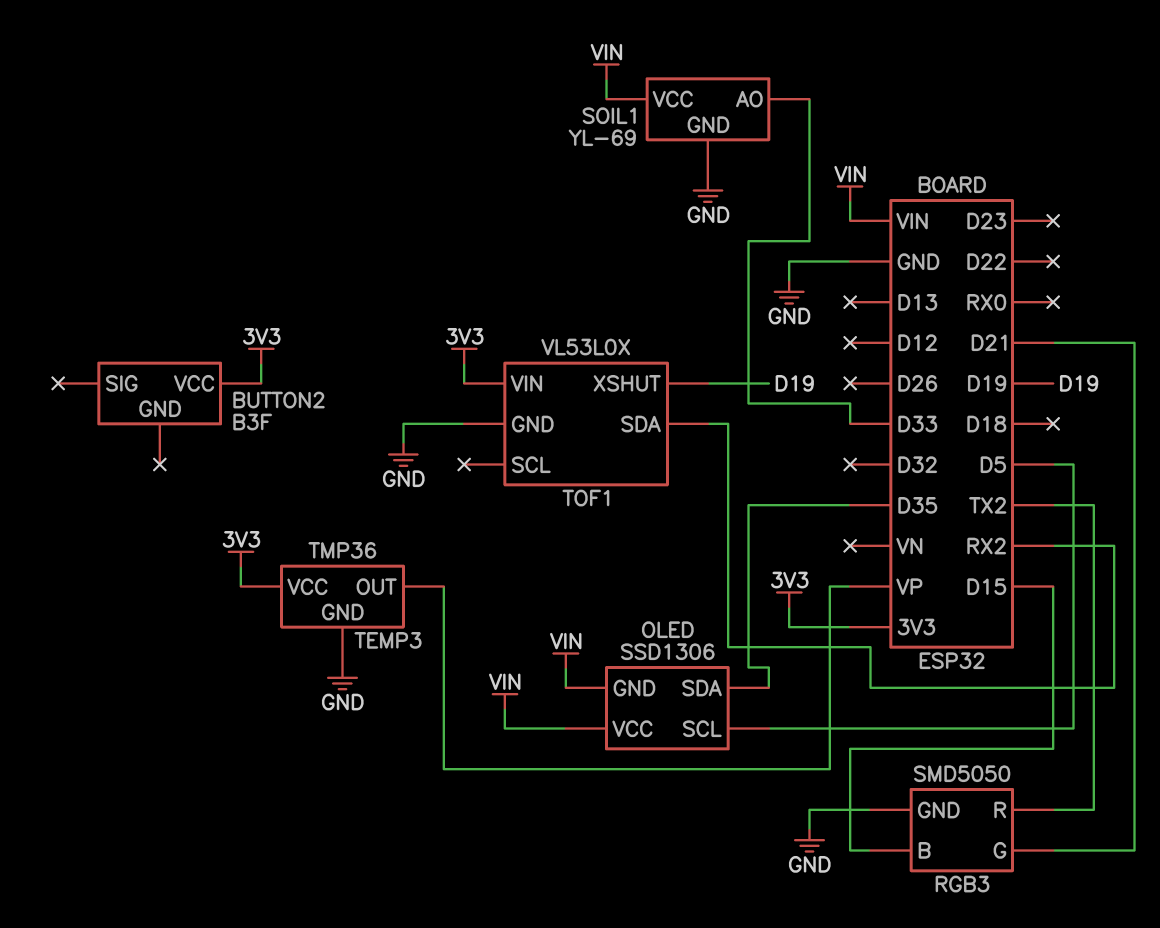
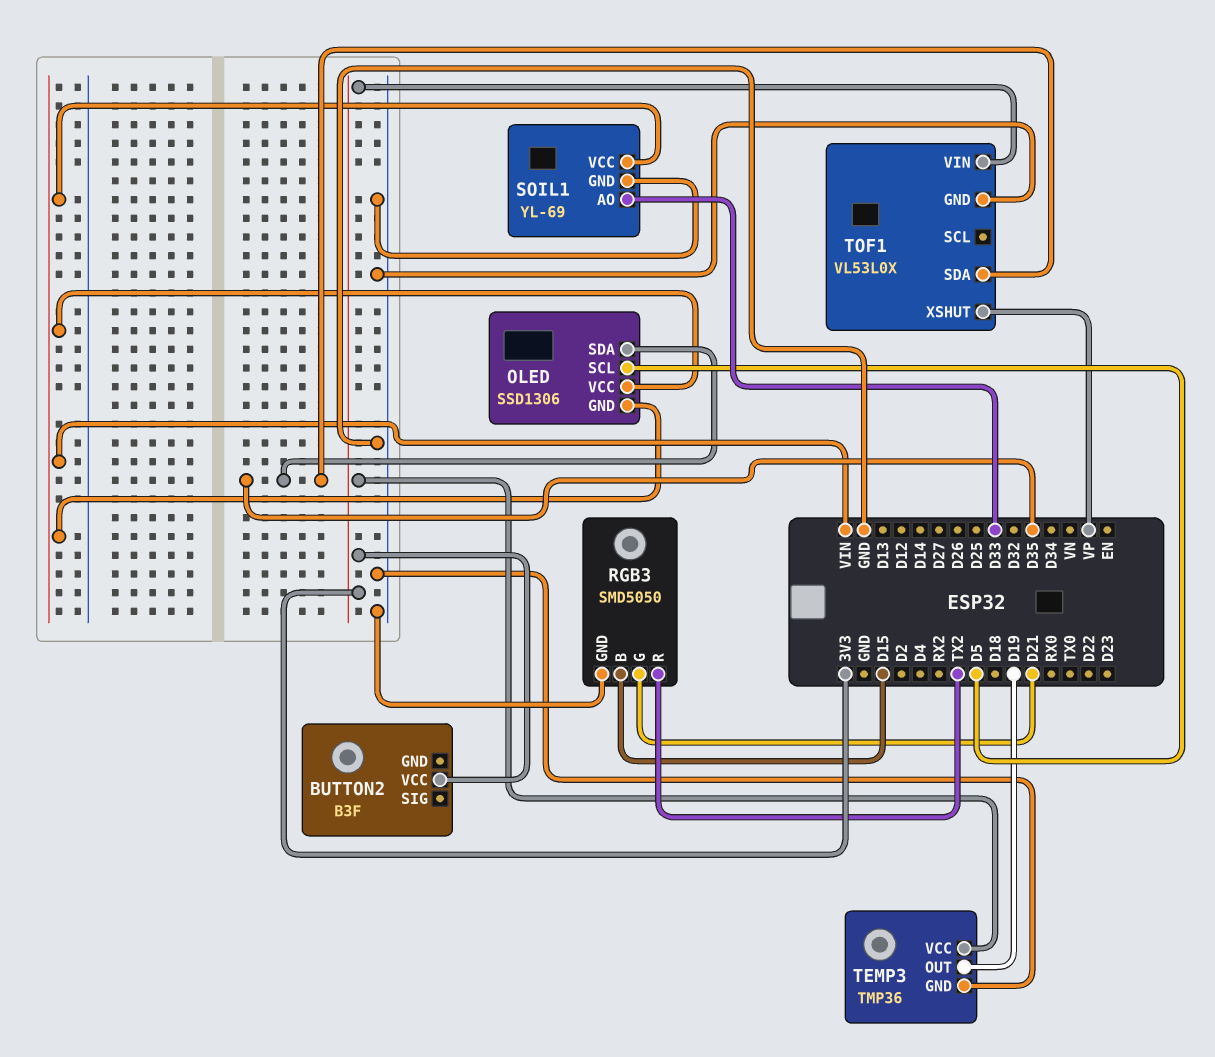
TEMP3 pin OUT: VP -> D19
TOF1 pin SDA: RX2 -> D35
TOF1 pin XSHUT: D19 -> VP

